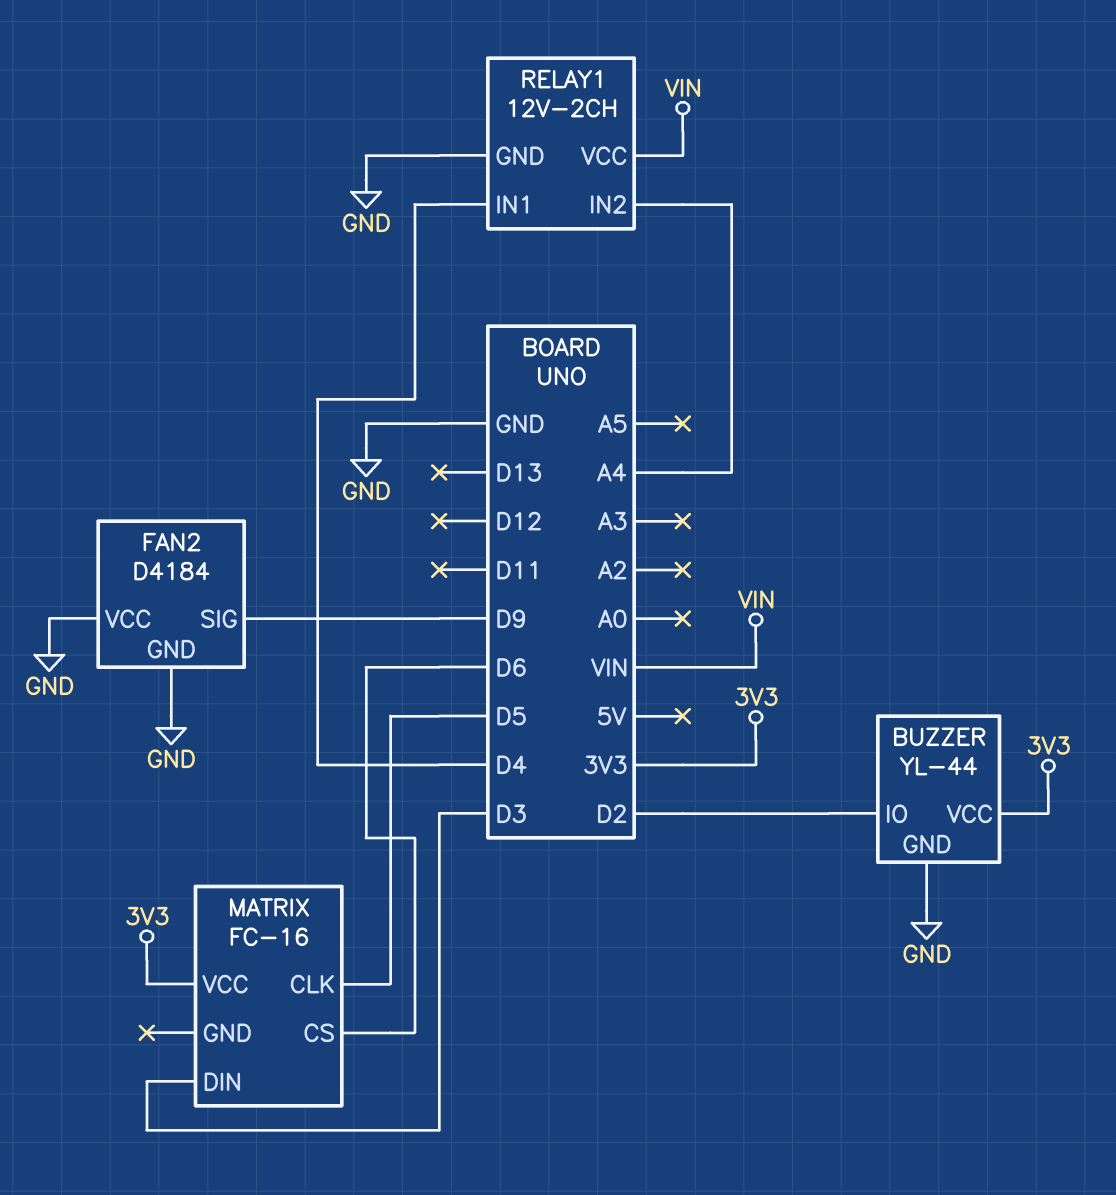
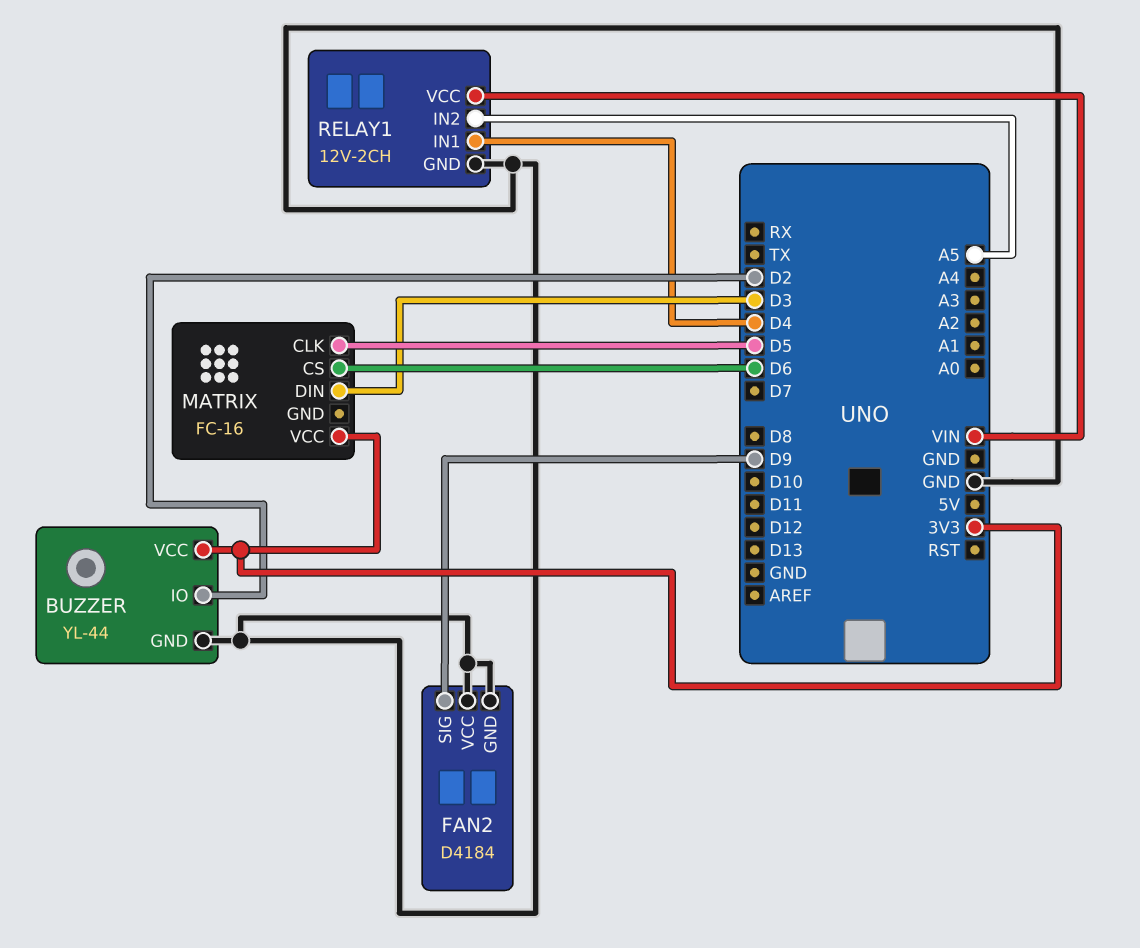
RELAY1 pin IN2: A4 -> A5

